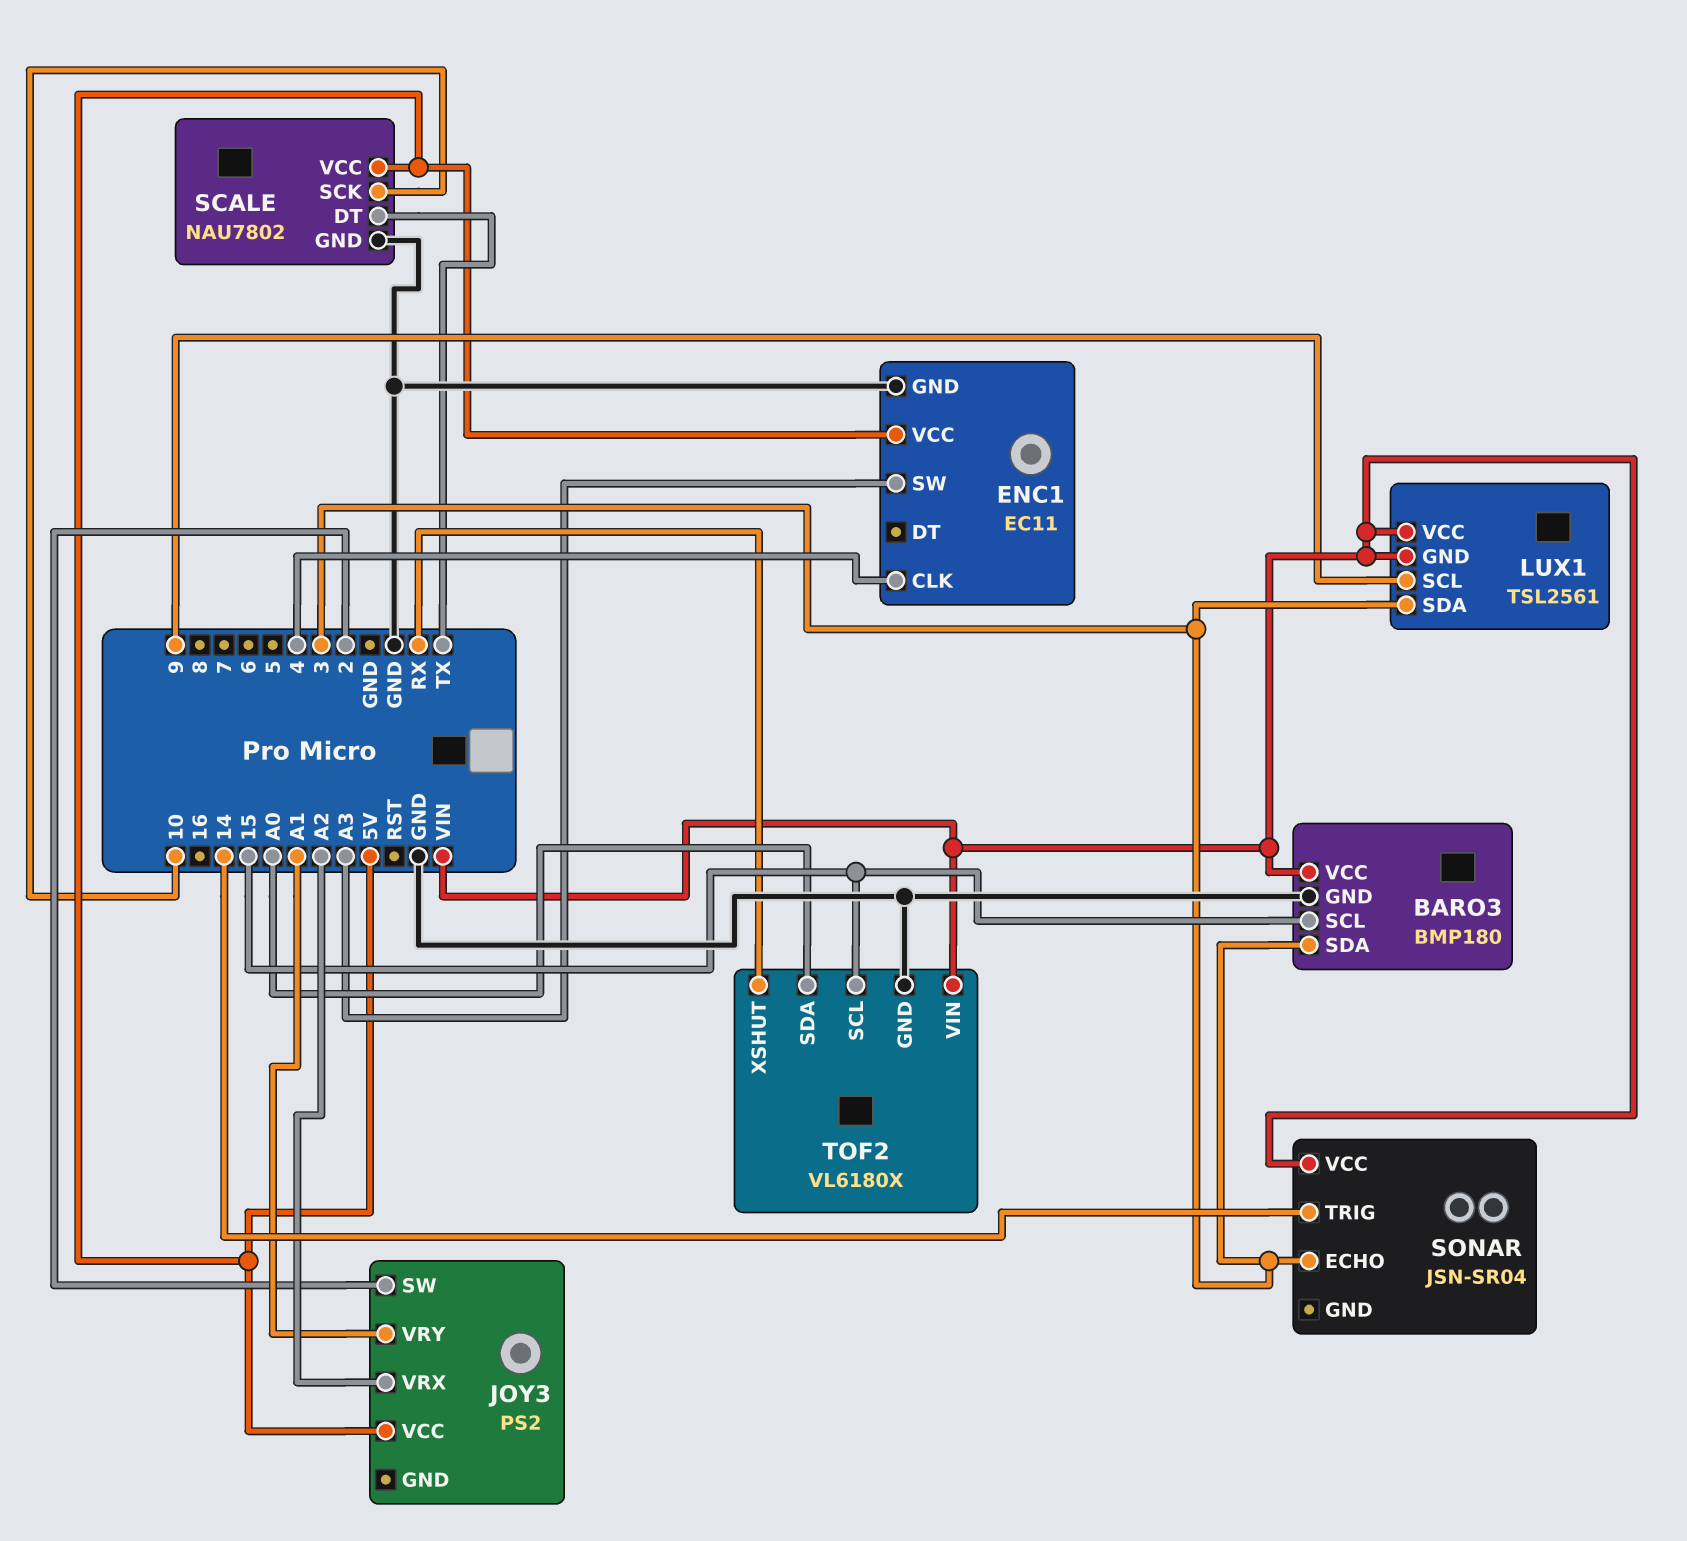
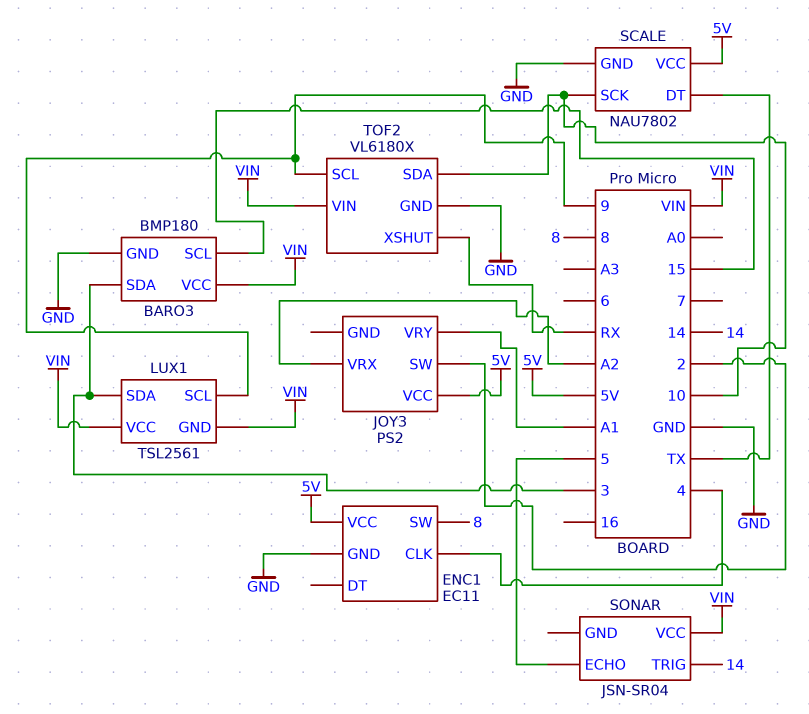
ENC1 pin SW: A3 -> 8
SONAR pin ECHO: 3 -> 5
TOF2 pin SCL: 15 -> 9
TOF2 pin SDA: A0 -> 10

